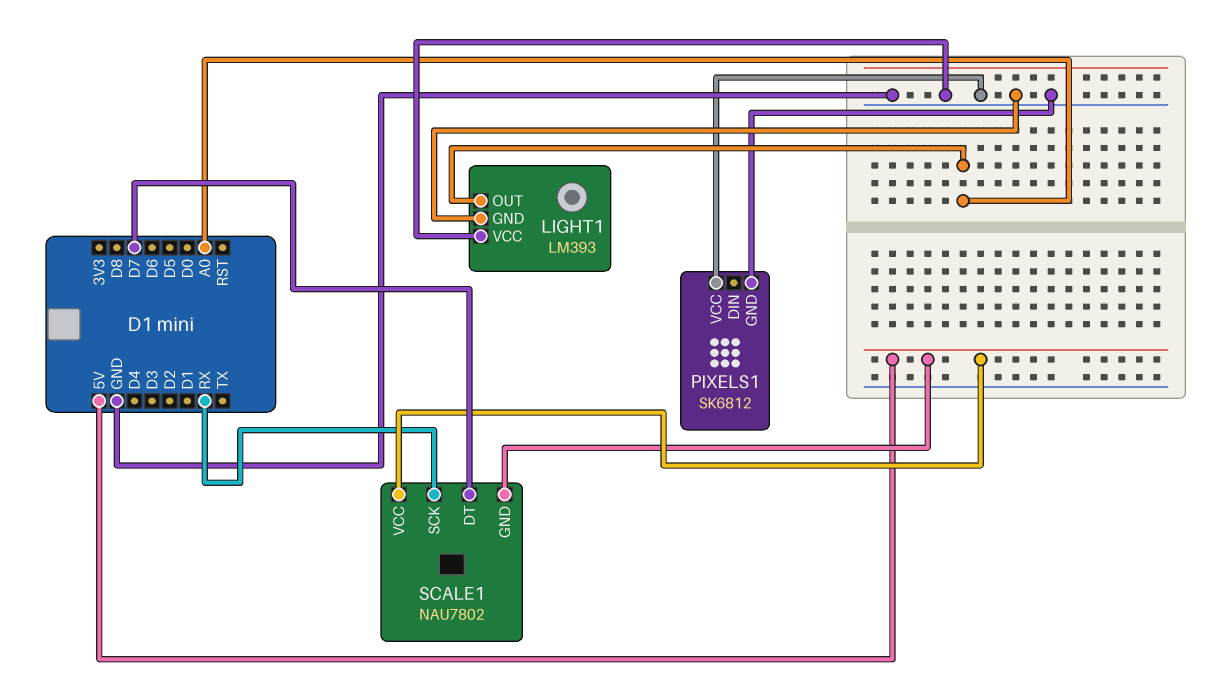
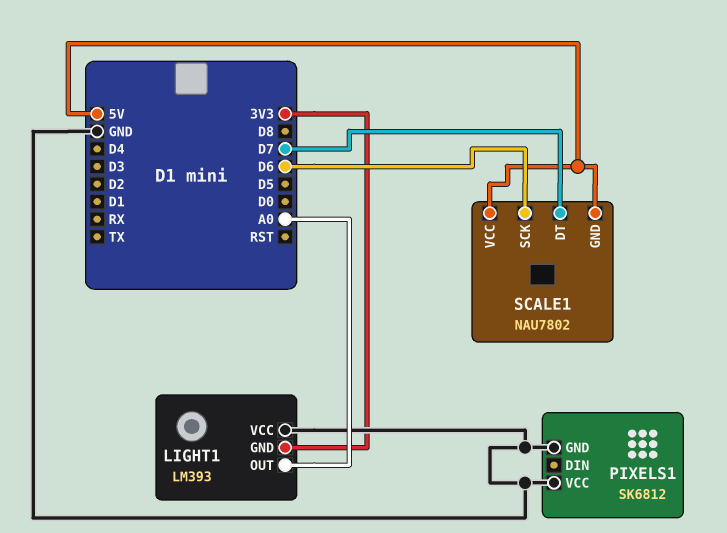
LIGHT1 pin GND: GND -> 3V3
SCALE1 pin SCK: RX -> D6

